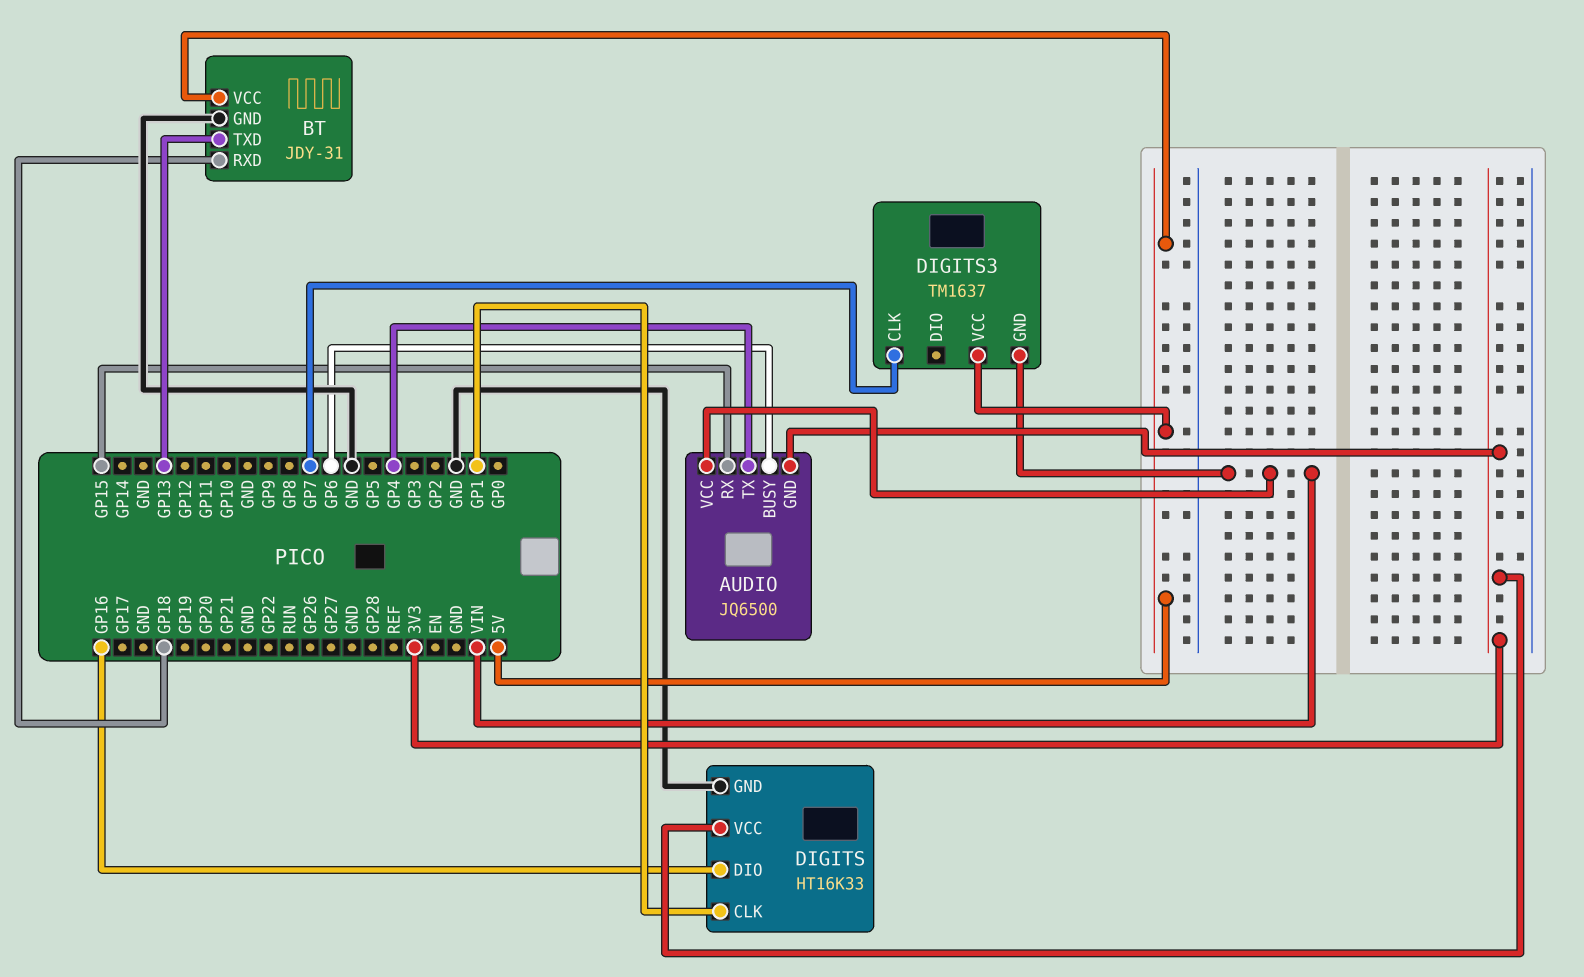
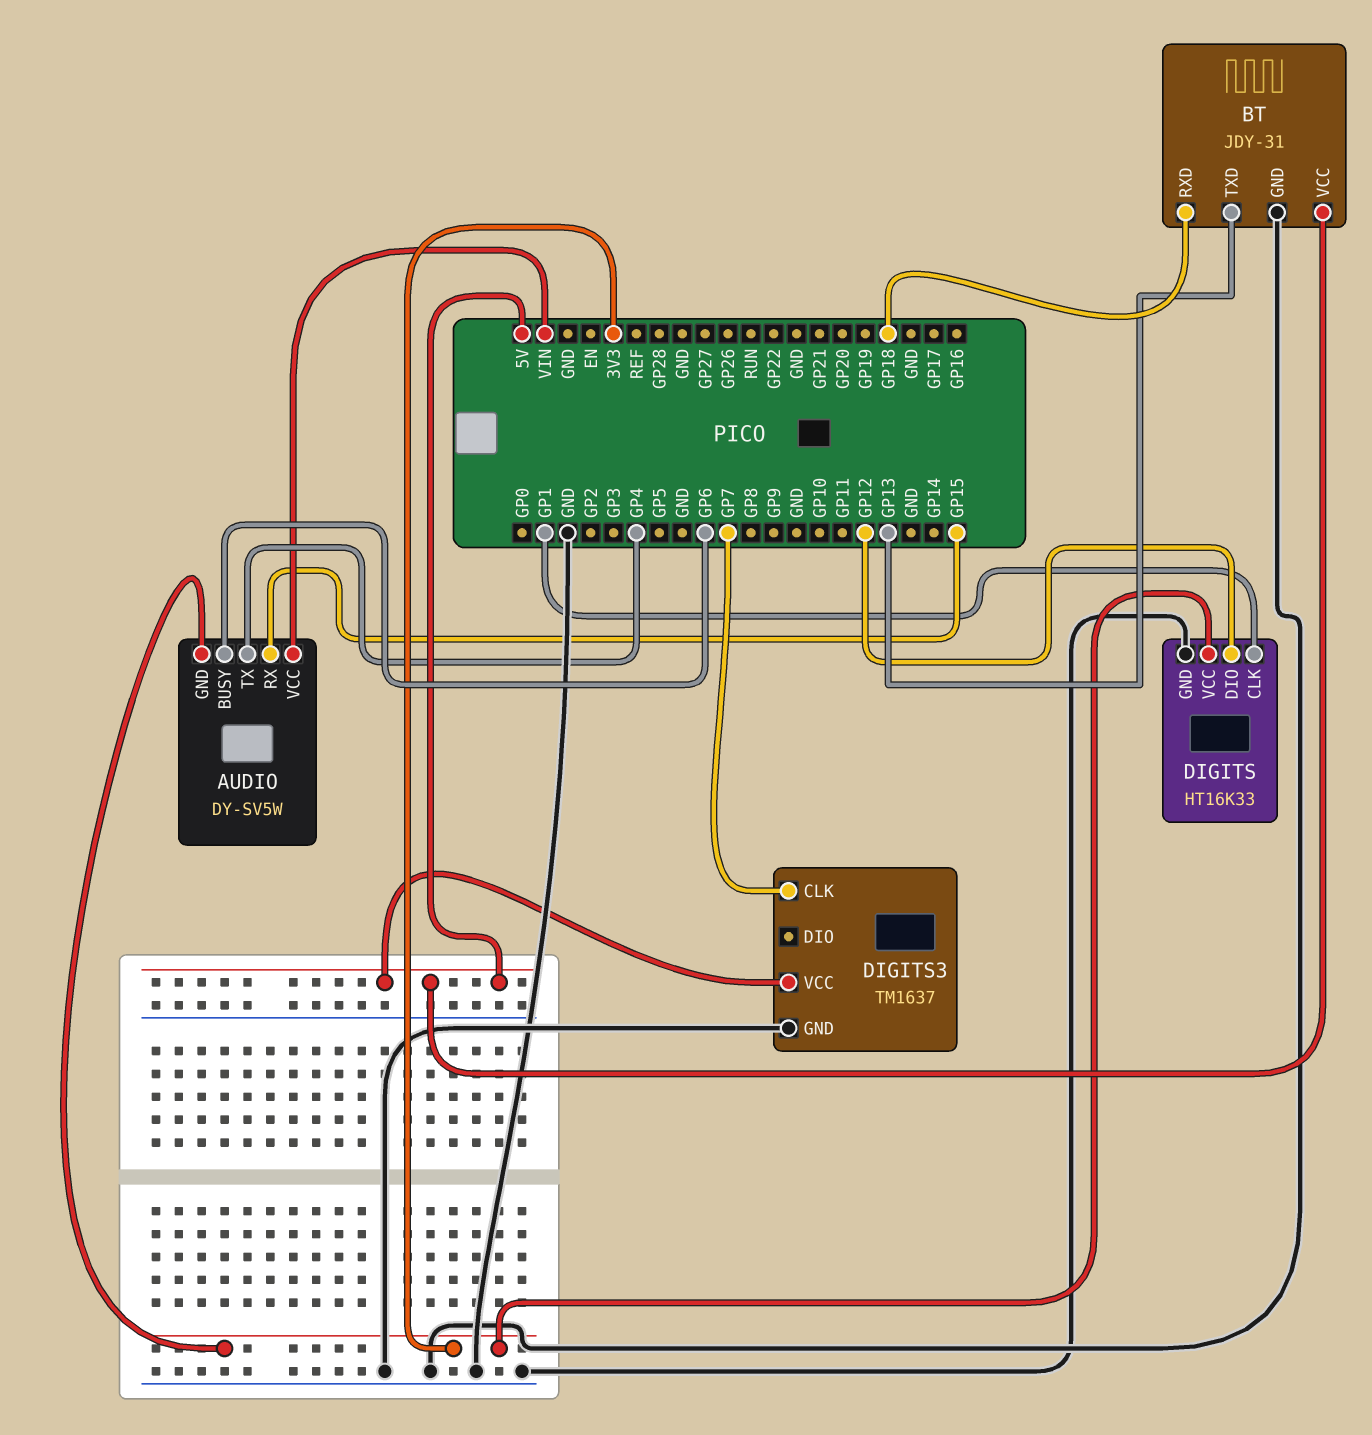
AUDIO: JQ6500 -> DY-SV5W
DIGITS pin DIO: GP16 -> GP12
DIGITS3 pin GND: VIN -> GND

